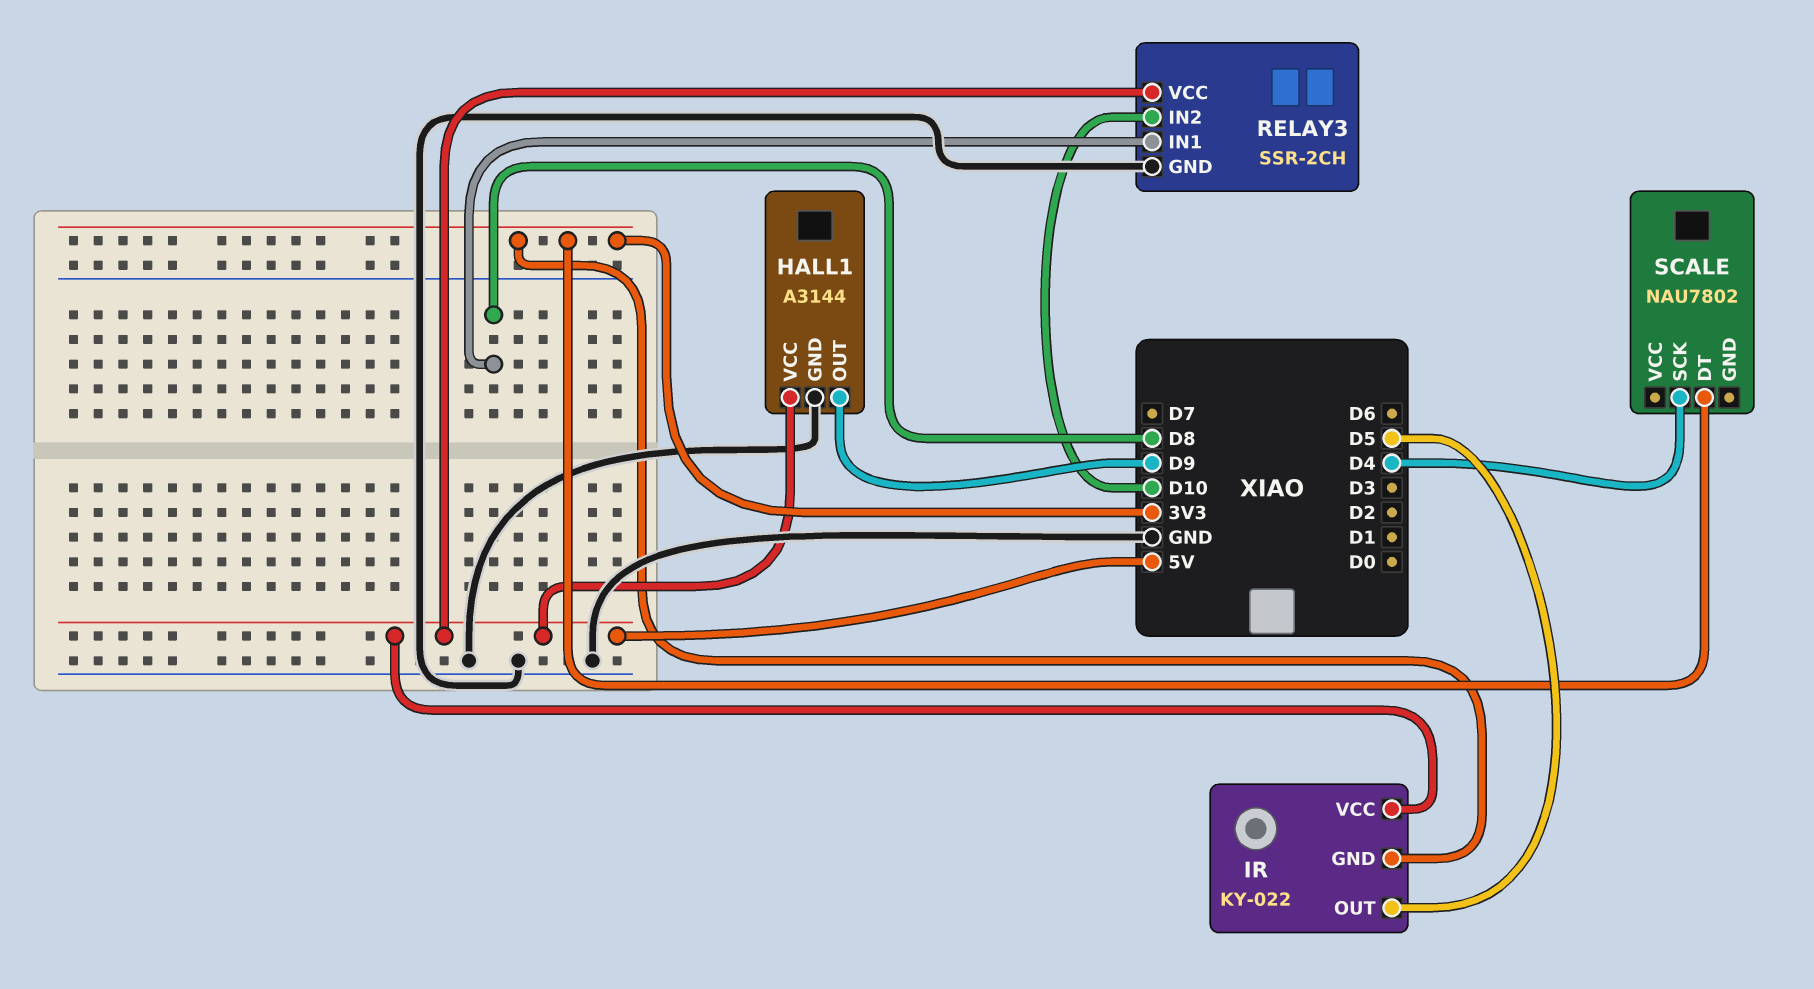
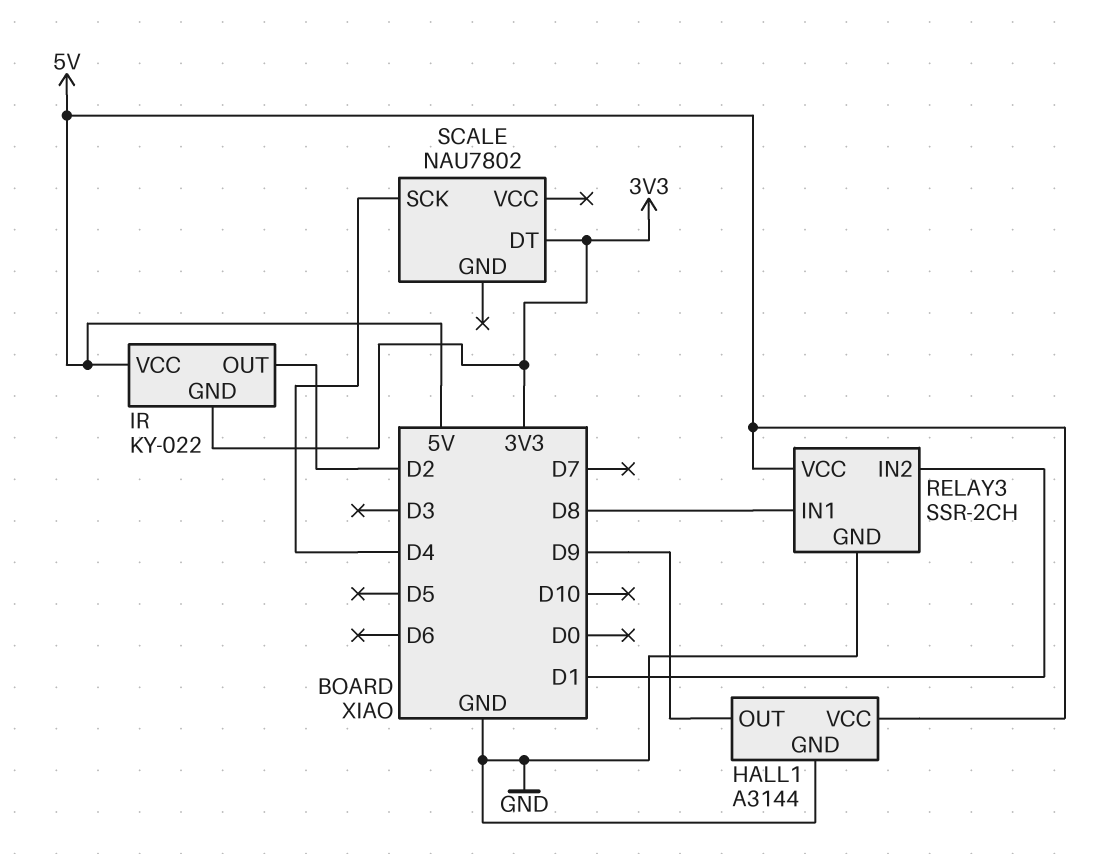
IR pin OUT: D5 -> D2
RELAY3 pin IN2: D10 -> D1

